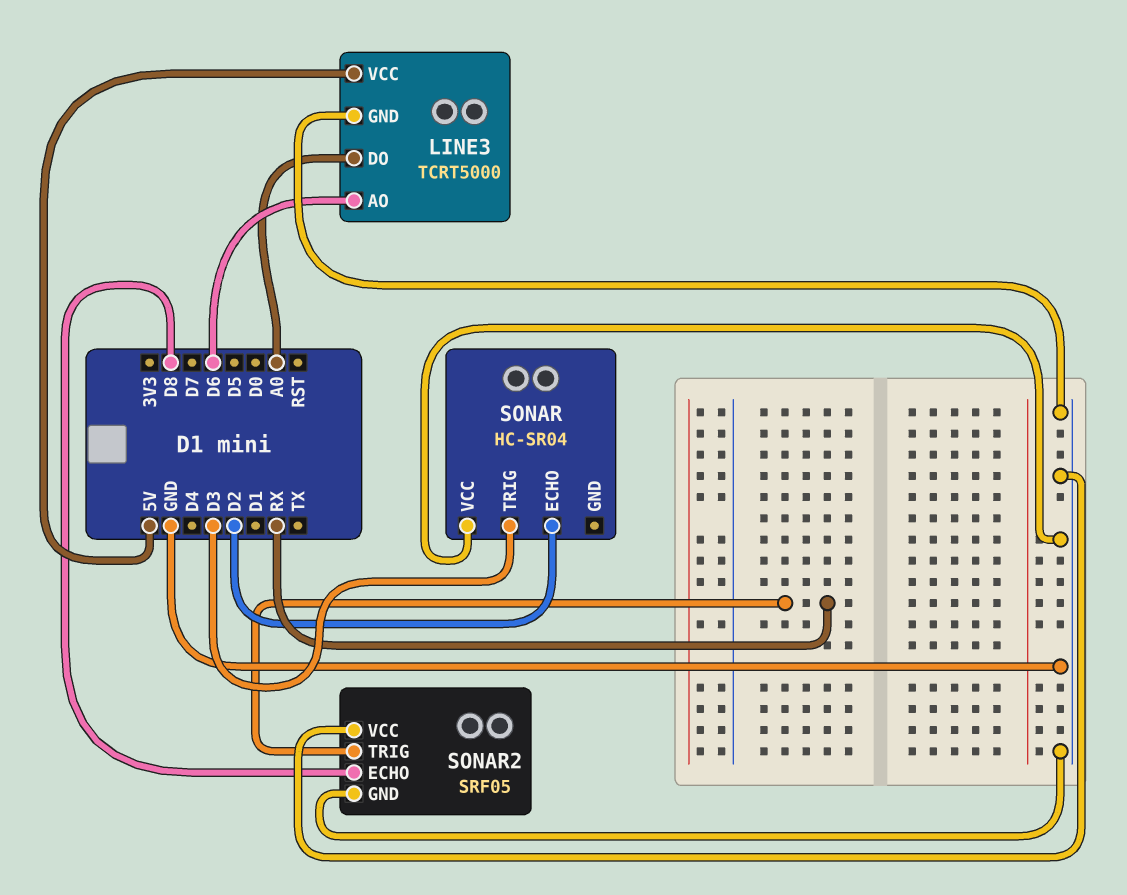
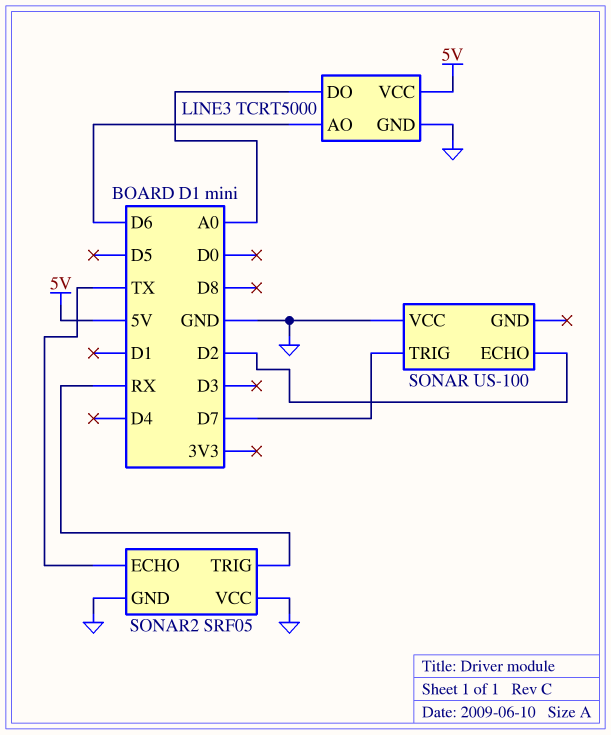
SONAR: HC-SR04 -> US-100
SONAR pin TRIG: D3 -> D7
SONAR2 pin ECHO: D8 -> TX

